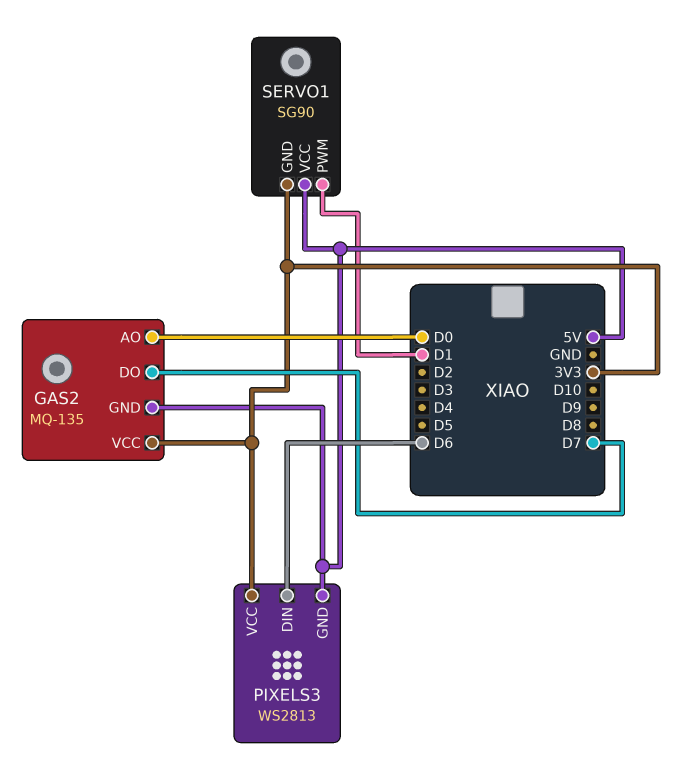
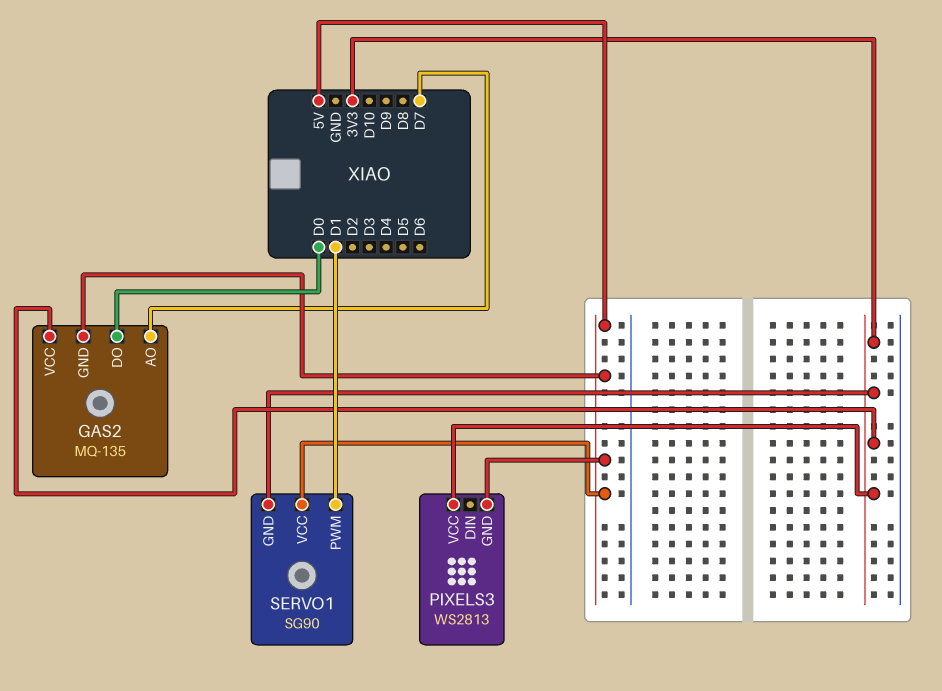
GAS2 pin AO: D0 -> D7
GAS2 pin DO: D7 -> D0
PIXELS3 pin DIN: D6 -> none

